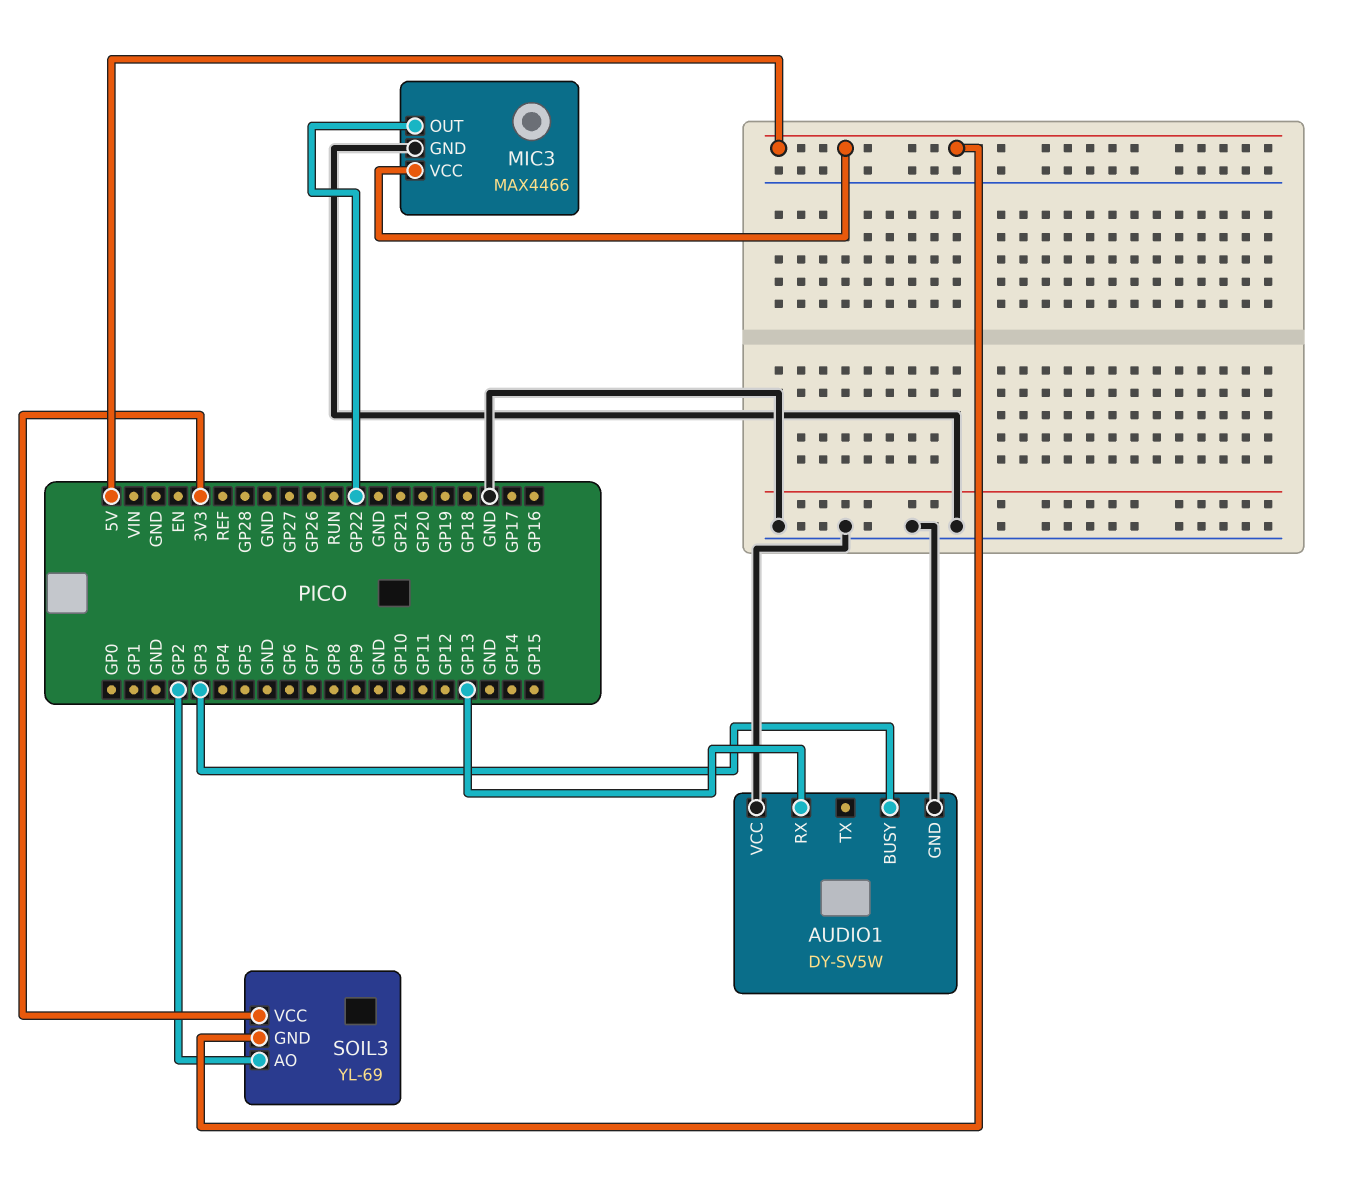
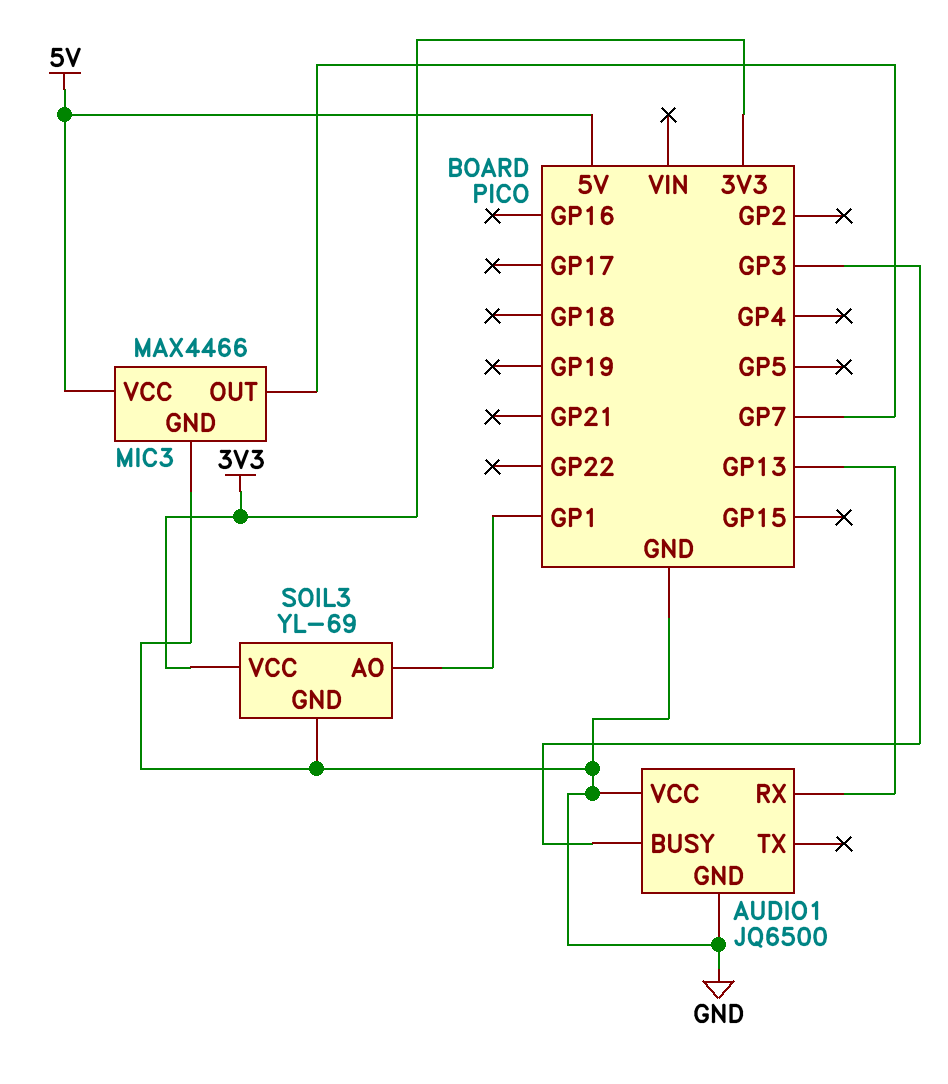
AUDIO1: DY-SV5W -> JQ6500
MIC3 pin OUT: GP22 -> GP7
SOIL3 pin AO: GP2 -> GP1
SOIL3 pin GND: 5V -> GND

